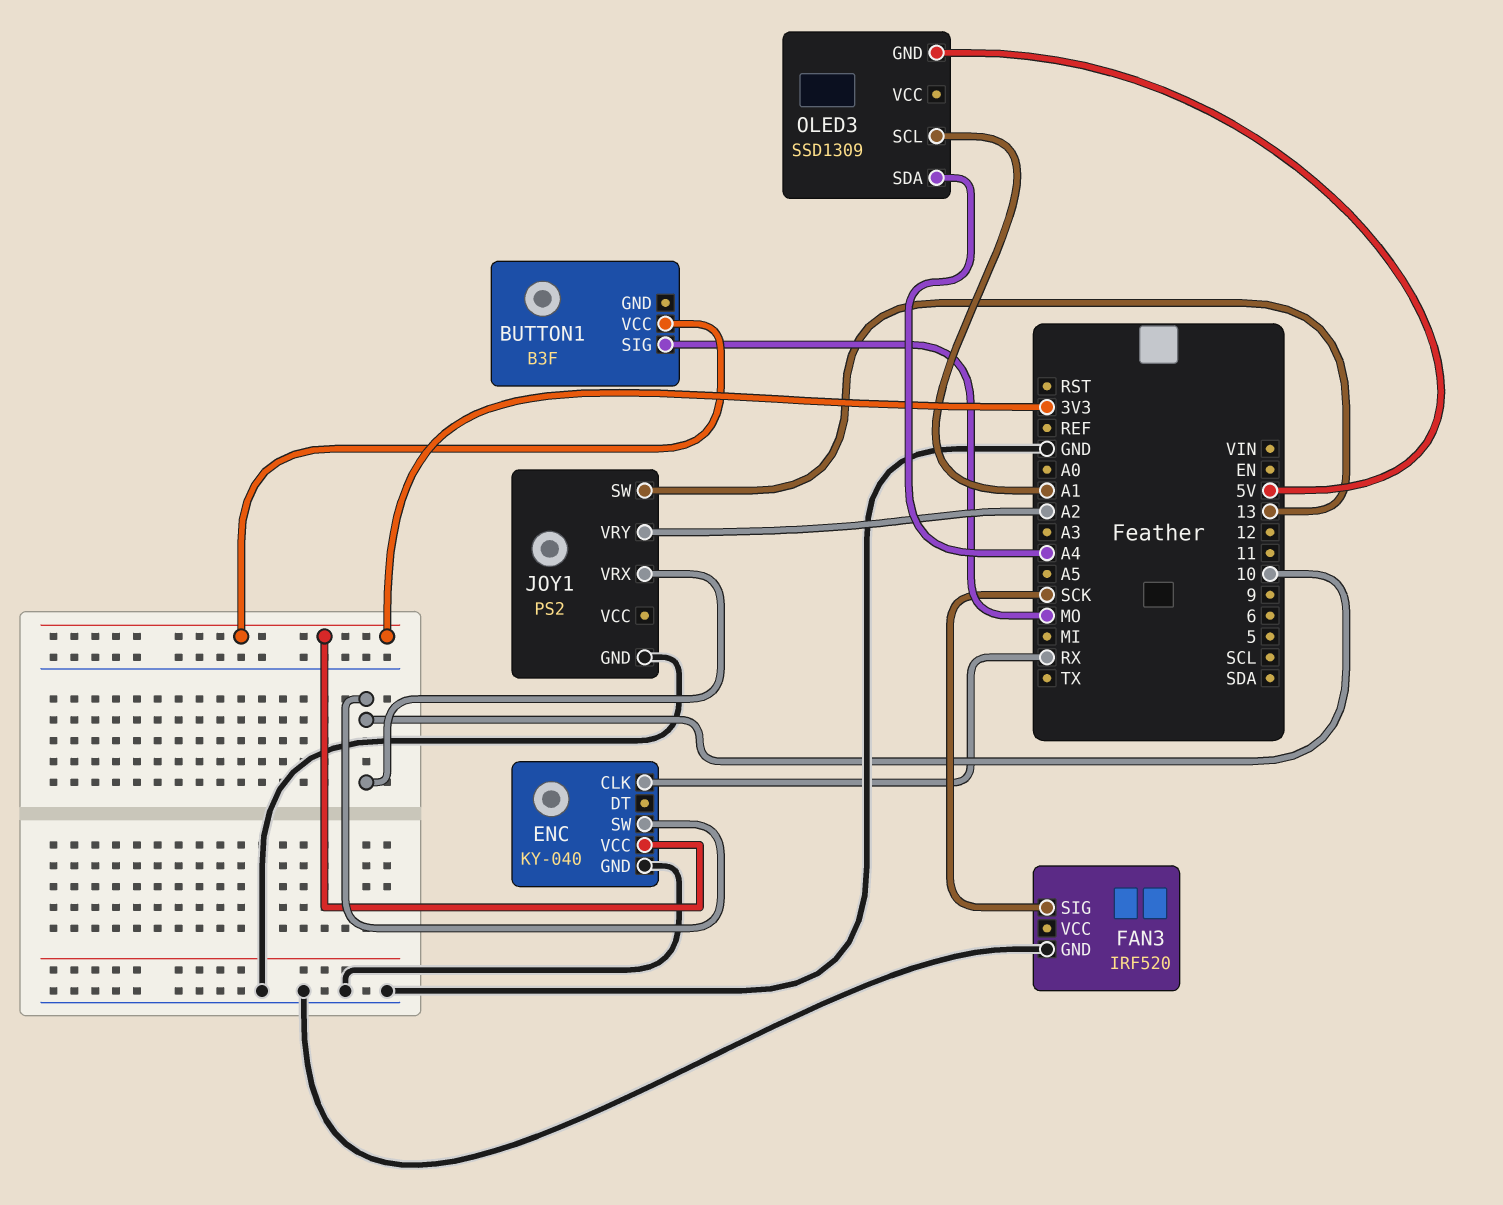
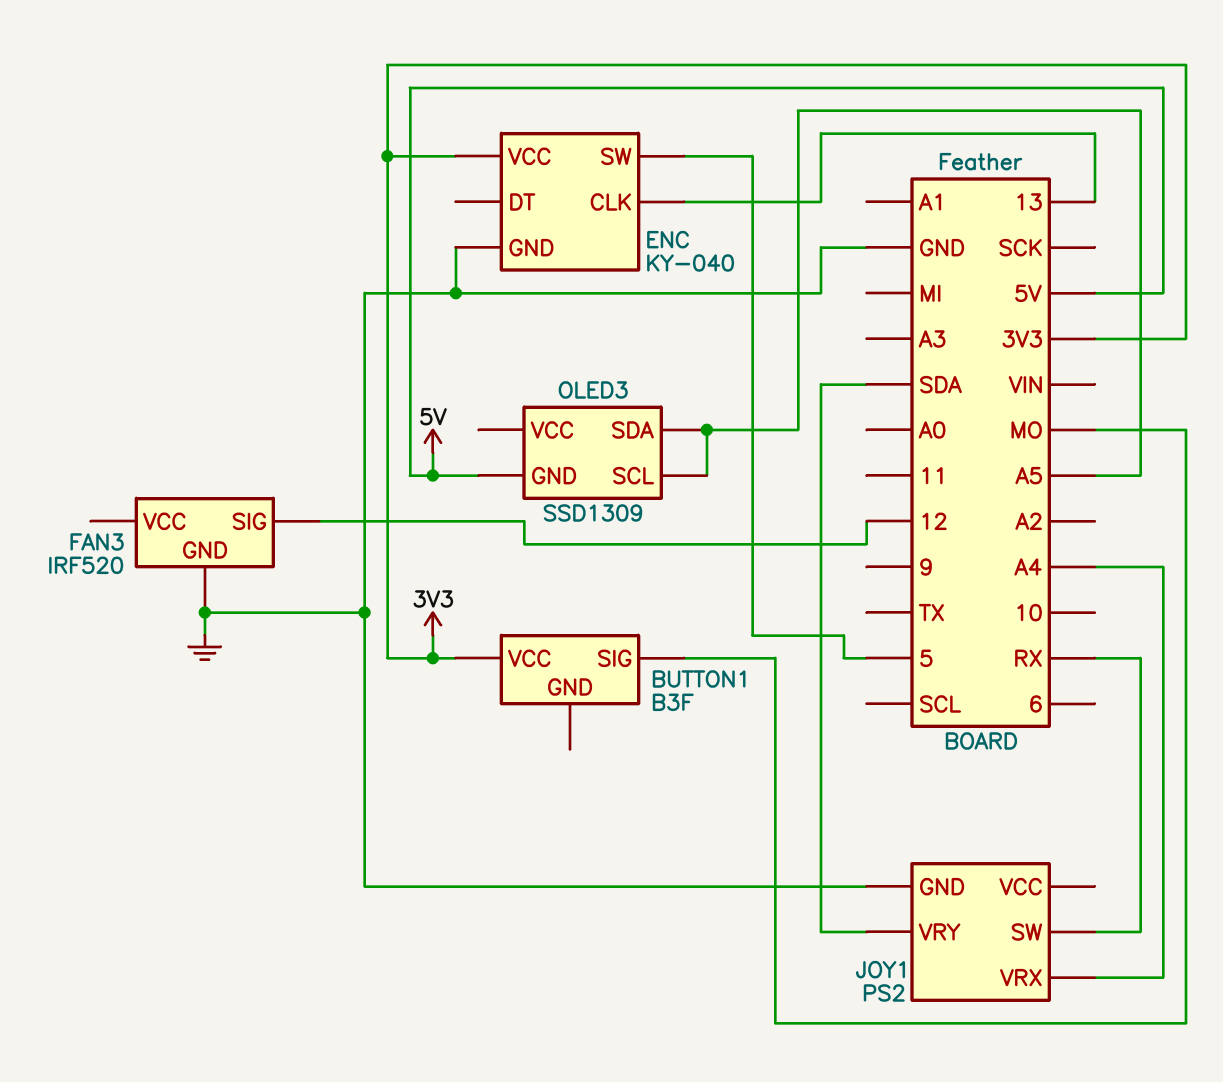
ENC pin CLK: RX -> 13
ENC pin SW: 10 -> 5
FAN3 pin SIG: SCK -> 12
JOY1 pin SW: 13 -> RX
JOY1 pin VRX: 10 -> A4
JOY1 pin VRY: A2 -> SDA
OLED3 pin SCL: A1 -> A5
OLED3 pin SDA: A4 -> A5

